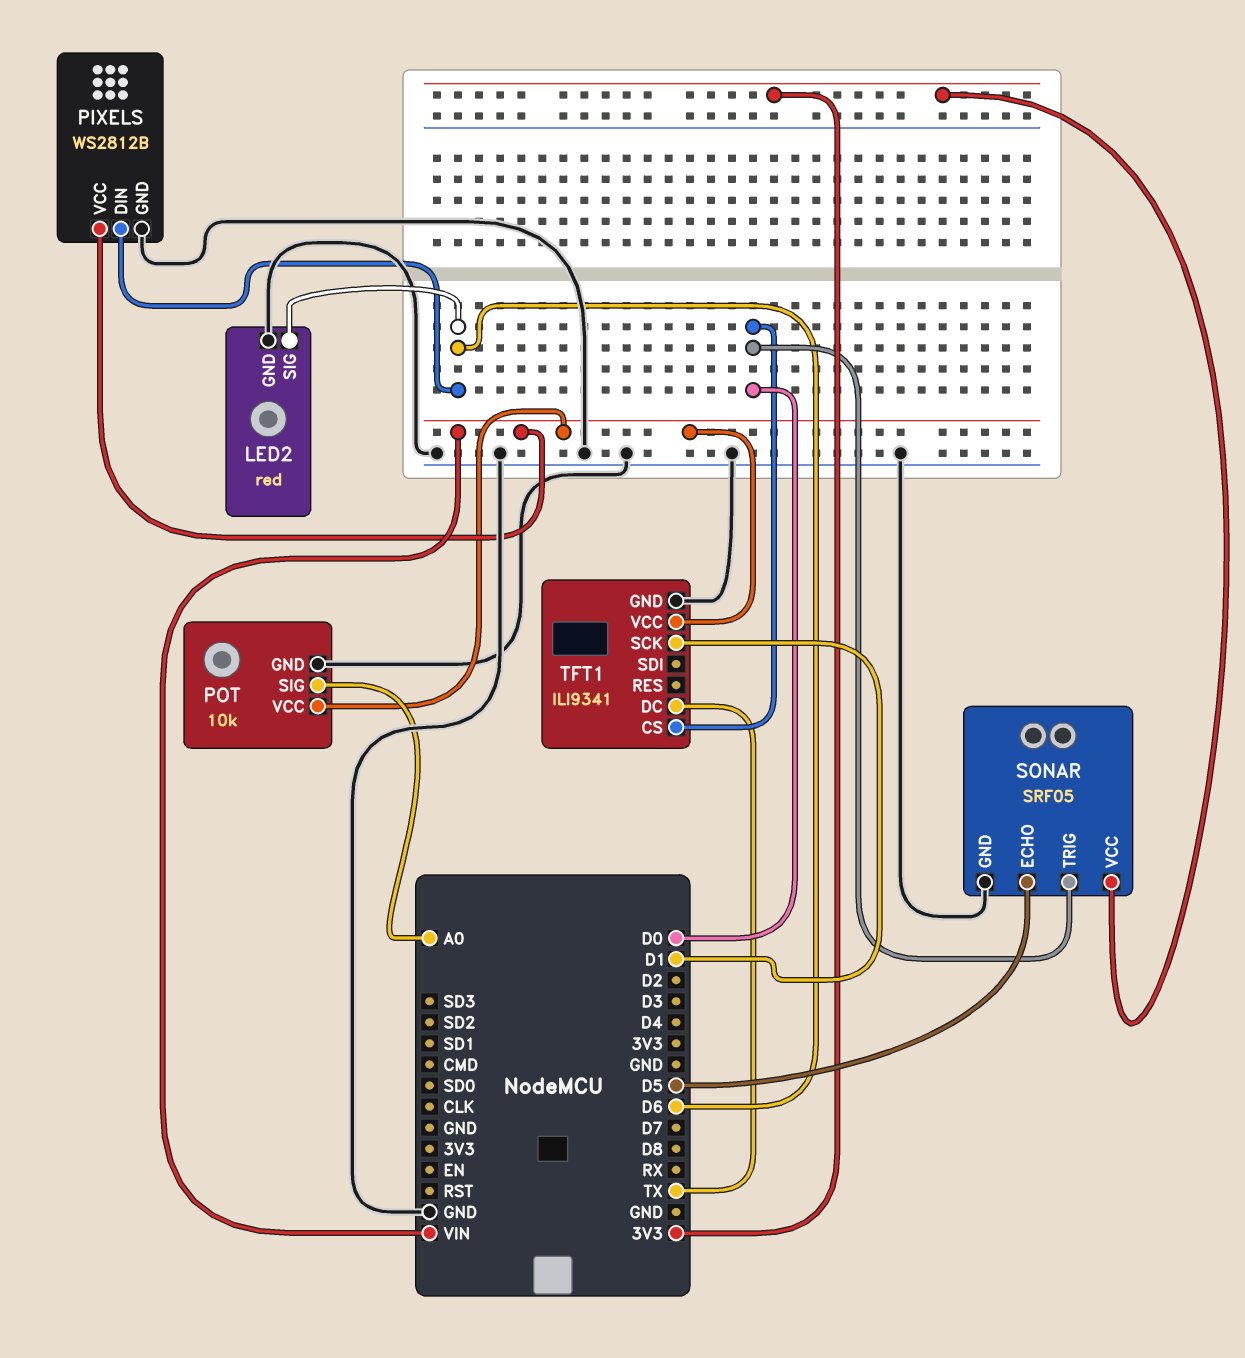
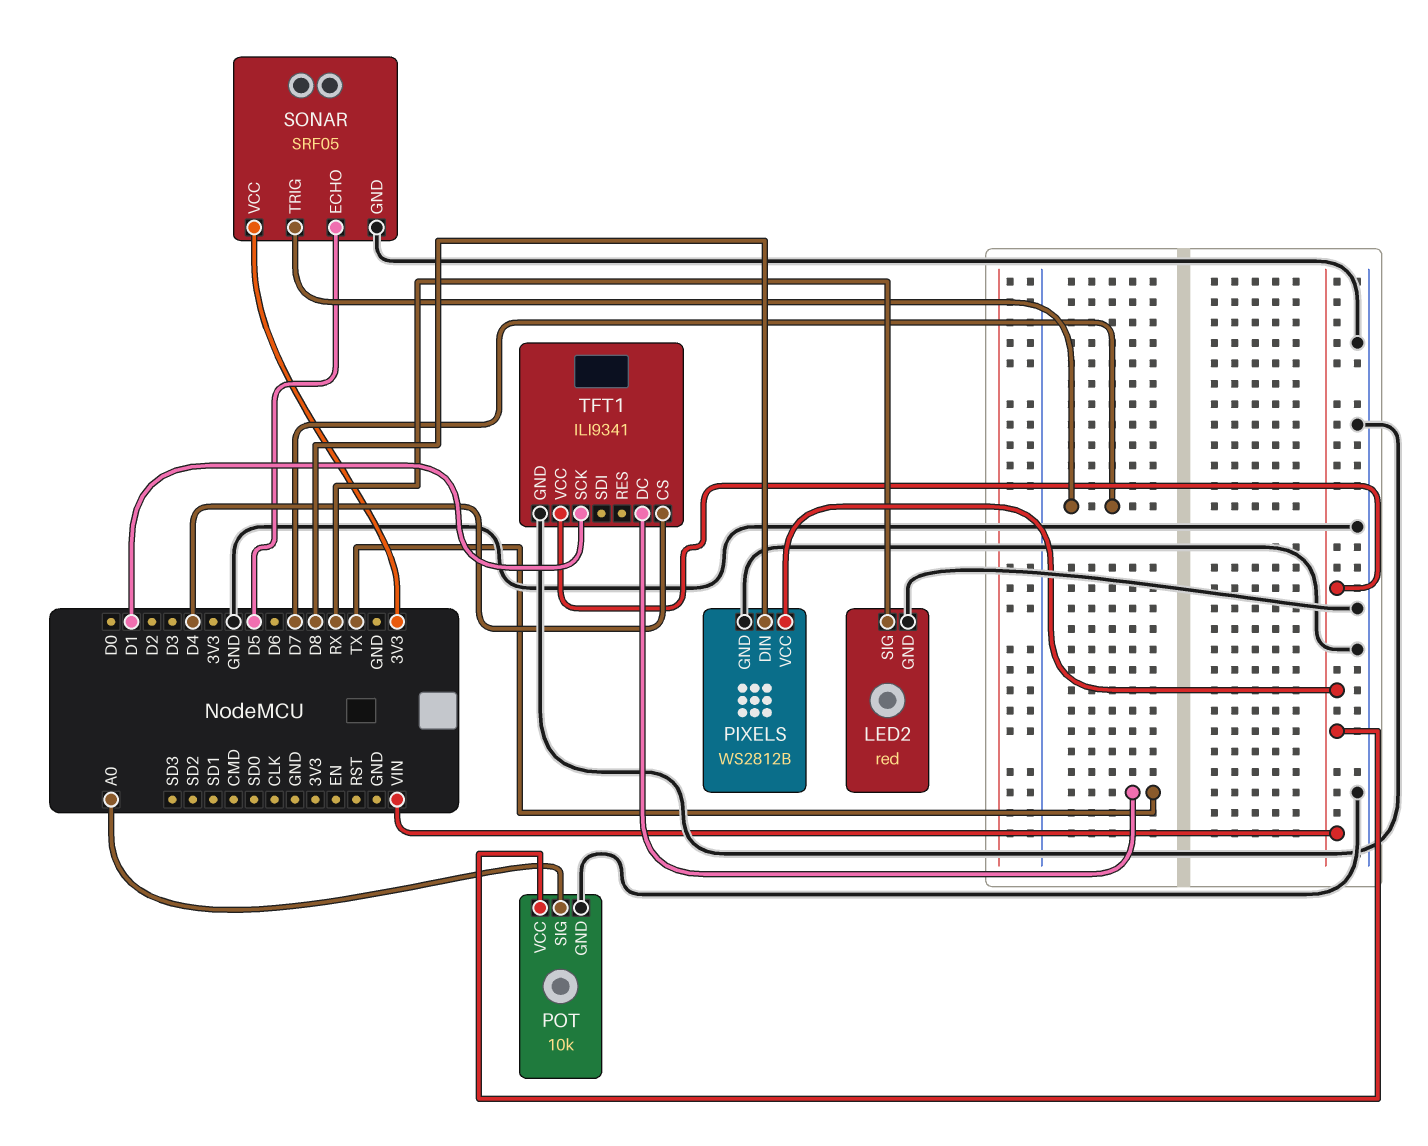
LED2 pin SIG: D6 -> RX
PIXELS pin DIN: D6 -> D8
SONAR pin TRIG: D0 -> D7
TFT1 pin CS: D0 -> D4

